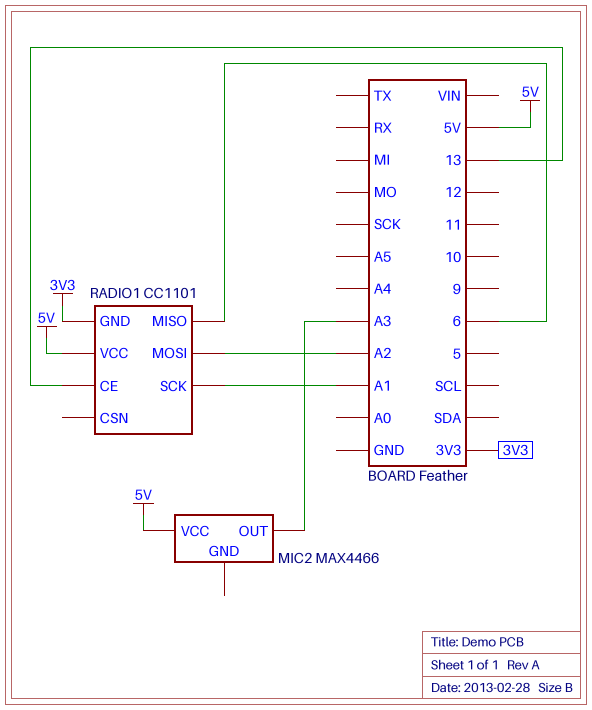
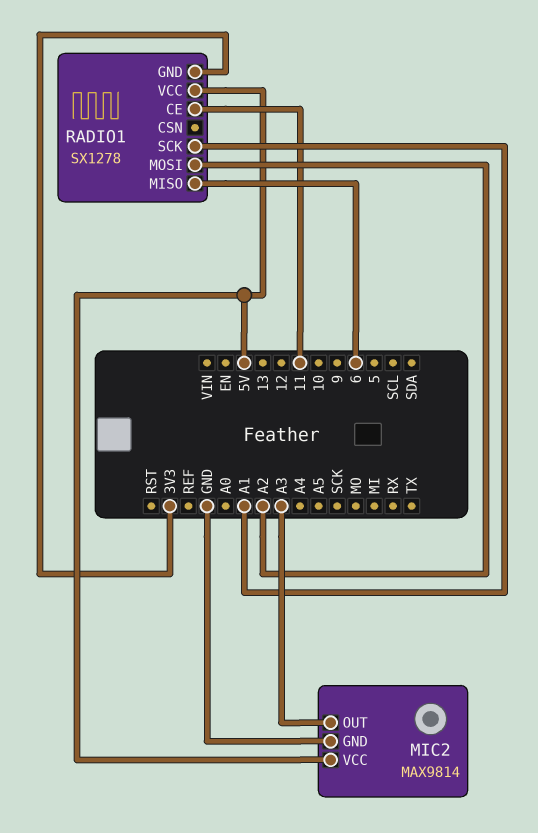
MIC2: MAX4466 -> MAX9814
MIC2 pin GND: none -> GND
RADIO1: CC1101 -> SX1278
RADIO1 pin CE: 13 -> 11

